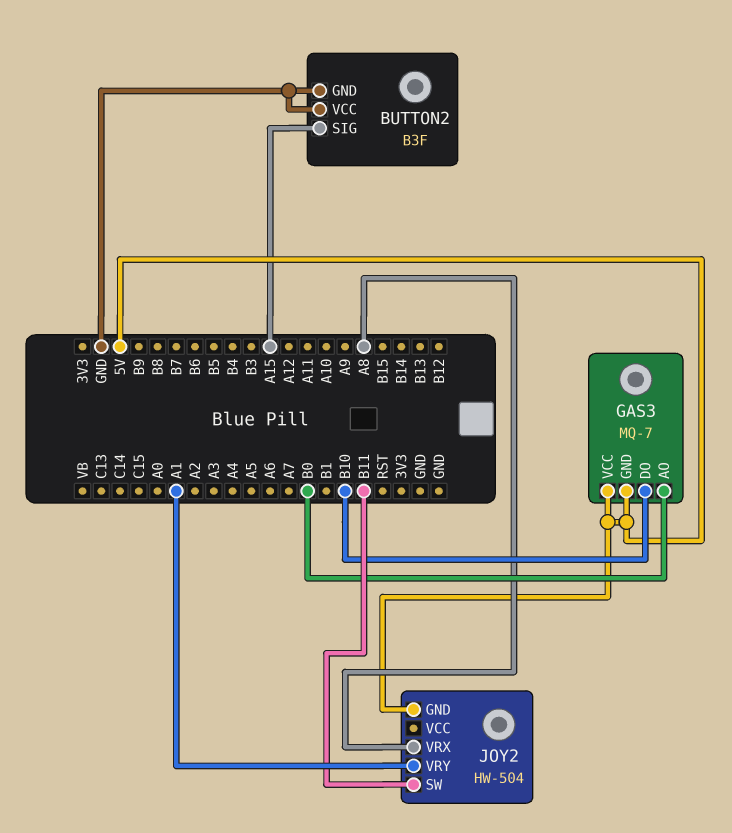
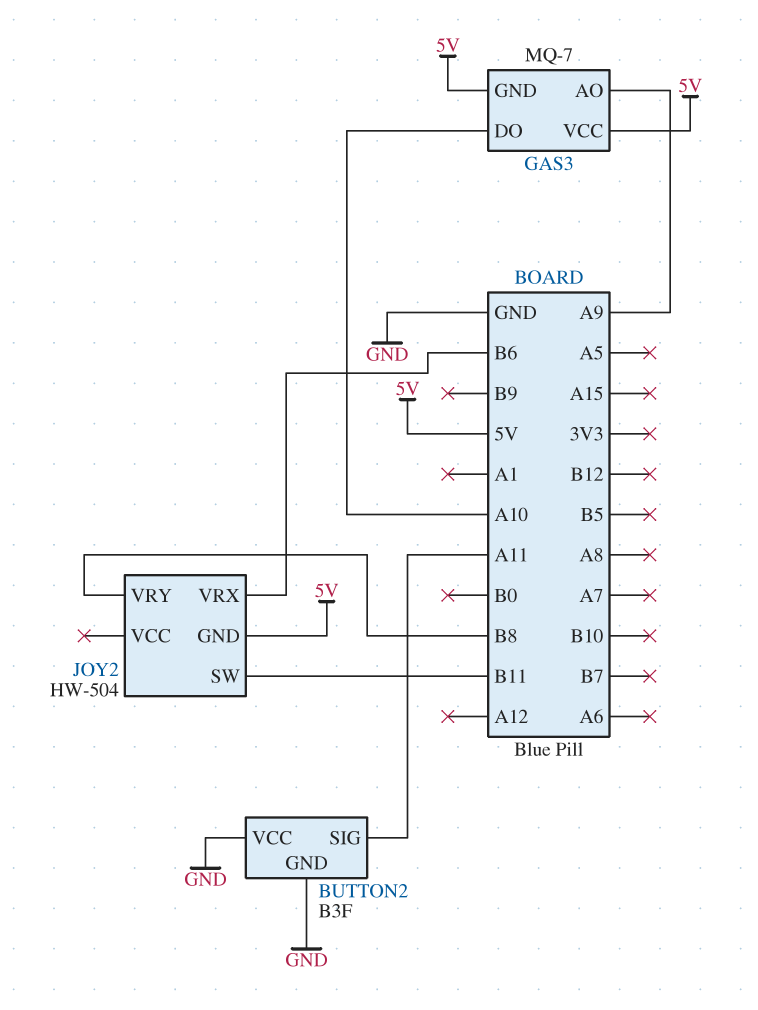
BUTTON2 pin SIG: A15 -> A11
GAS3 pin AO: B0 -> A9
GAS3 pin DO: B10 -> A10
JOY2 pin VRX: A8 -> B6
JOY2 pin VRY: A1 -> B8

